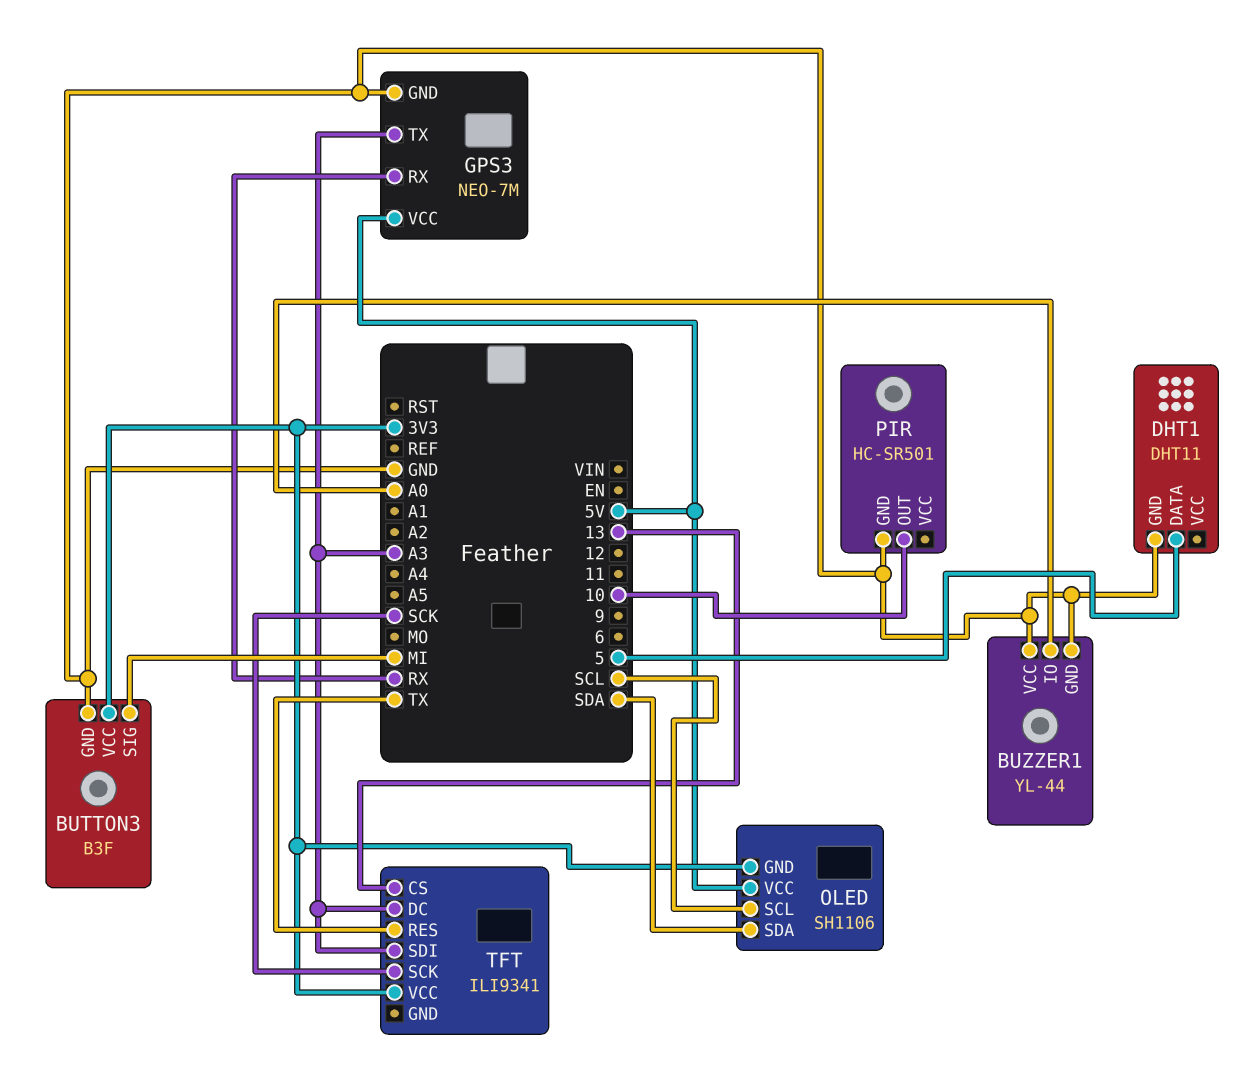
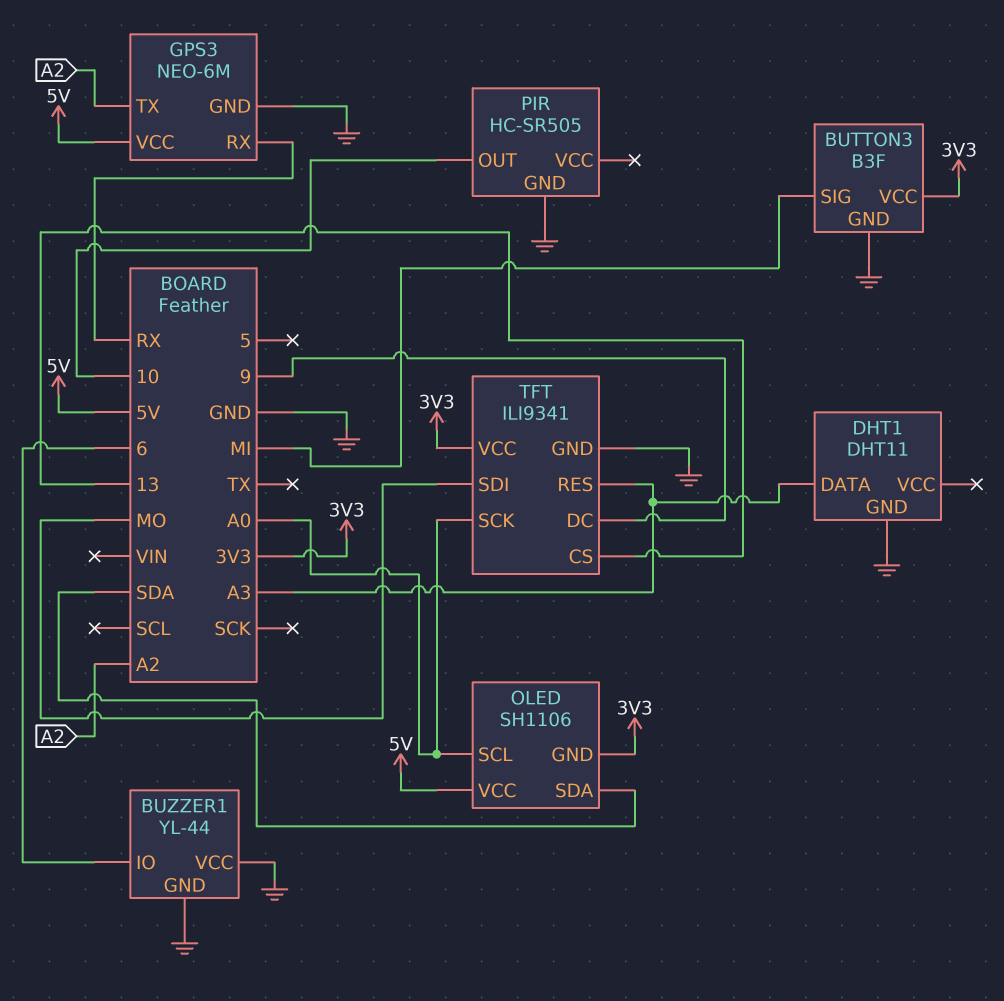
BUZZER1 pin IO: A0 -> 6
DHT1 pin DATA: 5 -> A3
GPS3: NEO-7M -> NEO-6M
GPS3 pin TX: A3 -> A2
OLED pin SCL: SCL -> A0
PIR: HC-SR501 -> HC-SR505
TFT pin DC: A3 -> 9
TFT pin GND: none -> GND
TFT pin RES: TX -> A3
TFT pin SCK: SCK -> A0
TFT pin SDI: A3 -> MO

